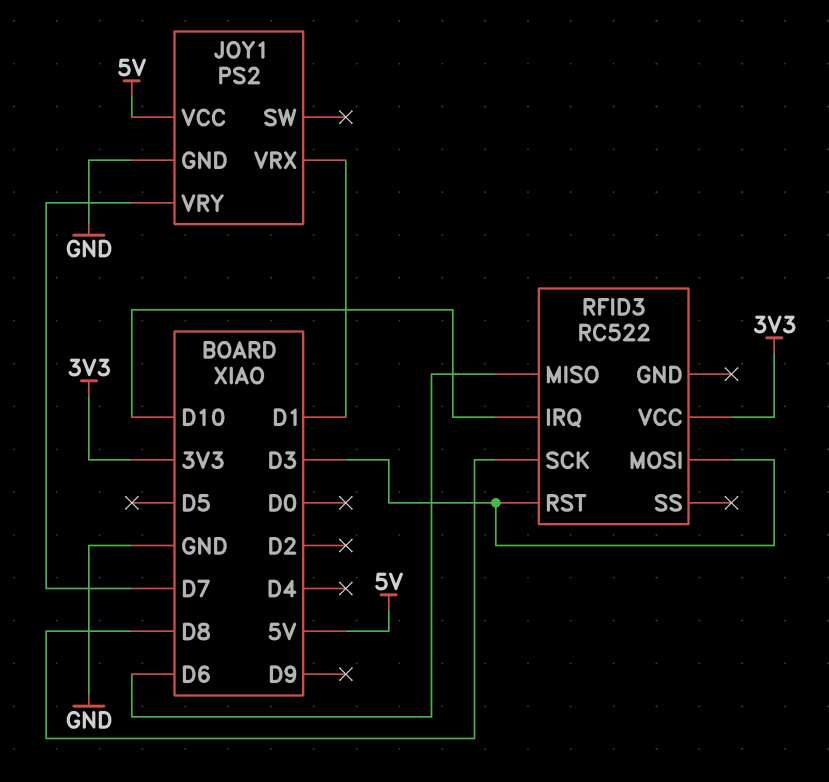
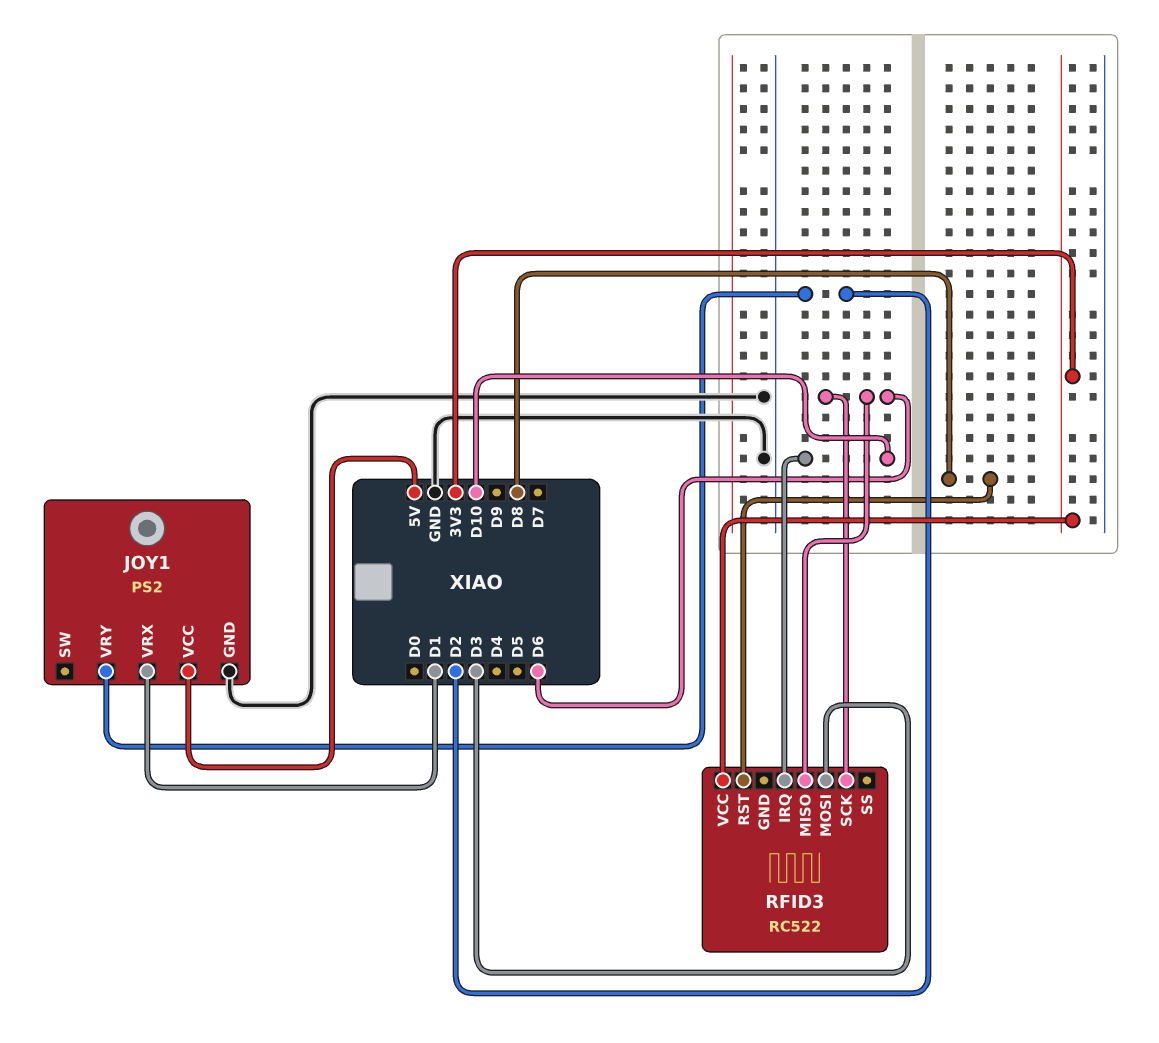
JOY1 pin VRY: D7 -> D2
RFID3 pin RST: D3 -> D8
RFID3 pin SCK: D8 -> D6

